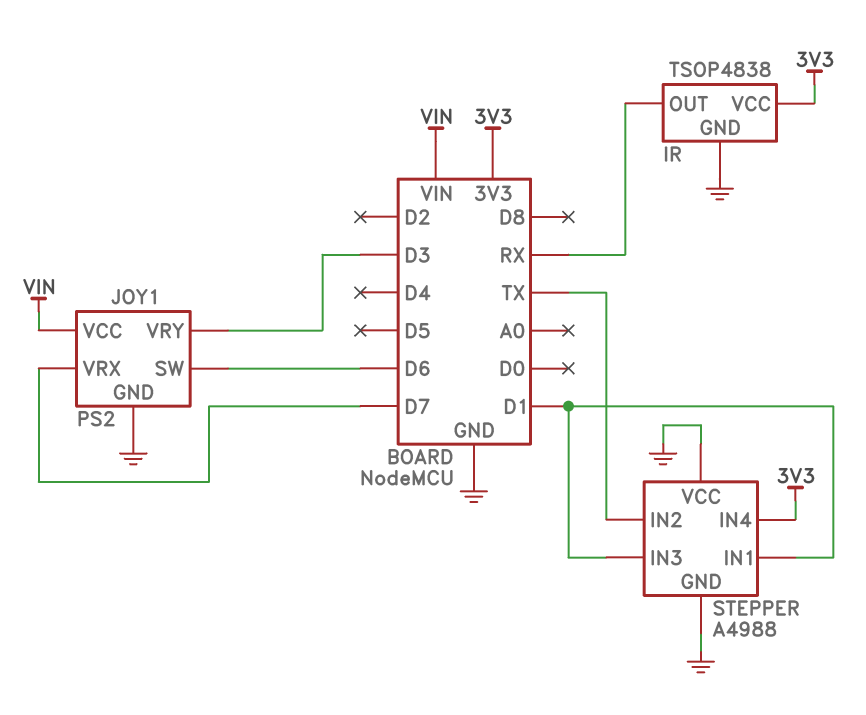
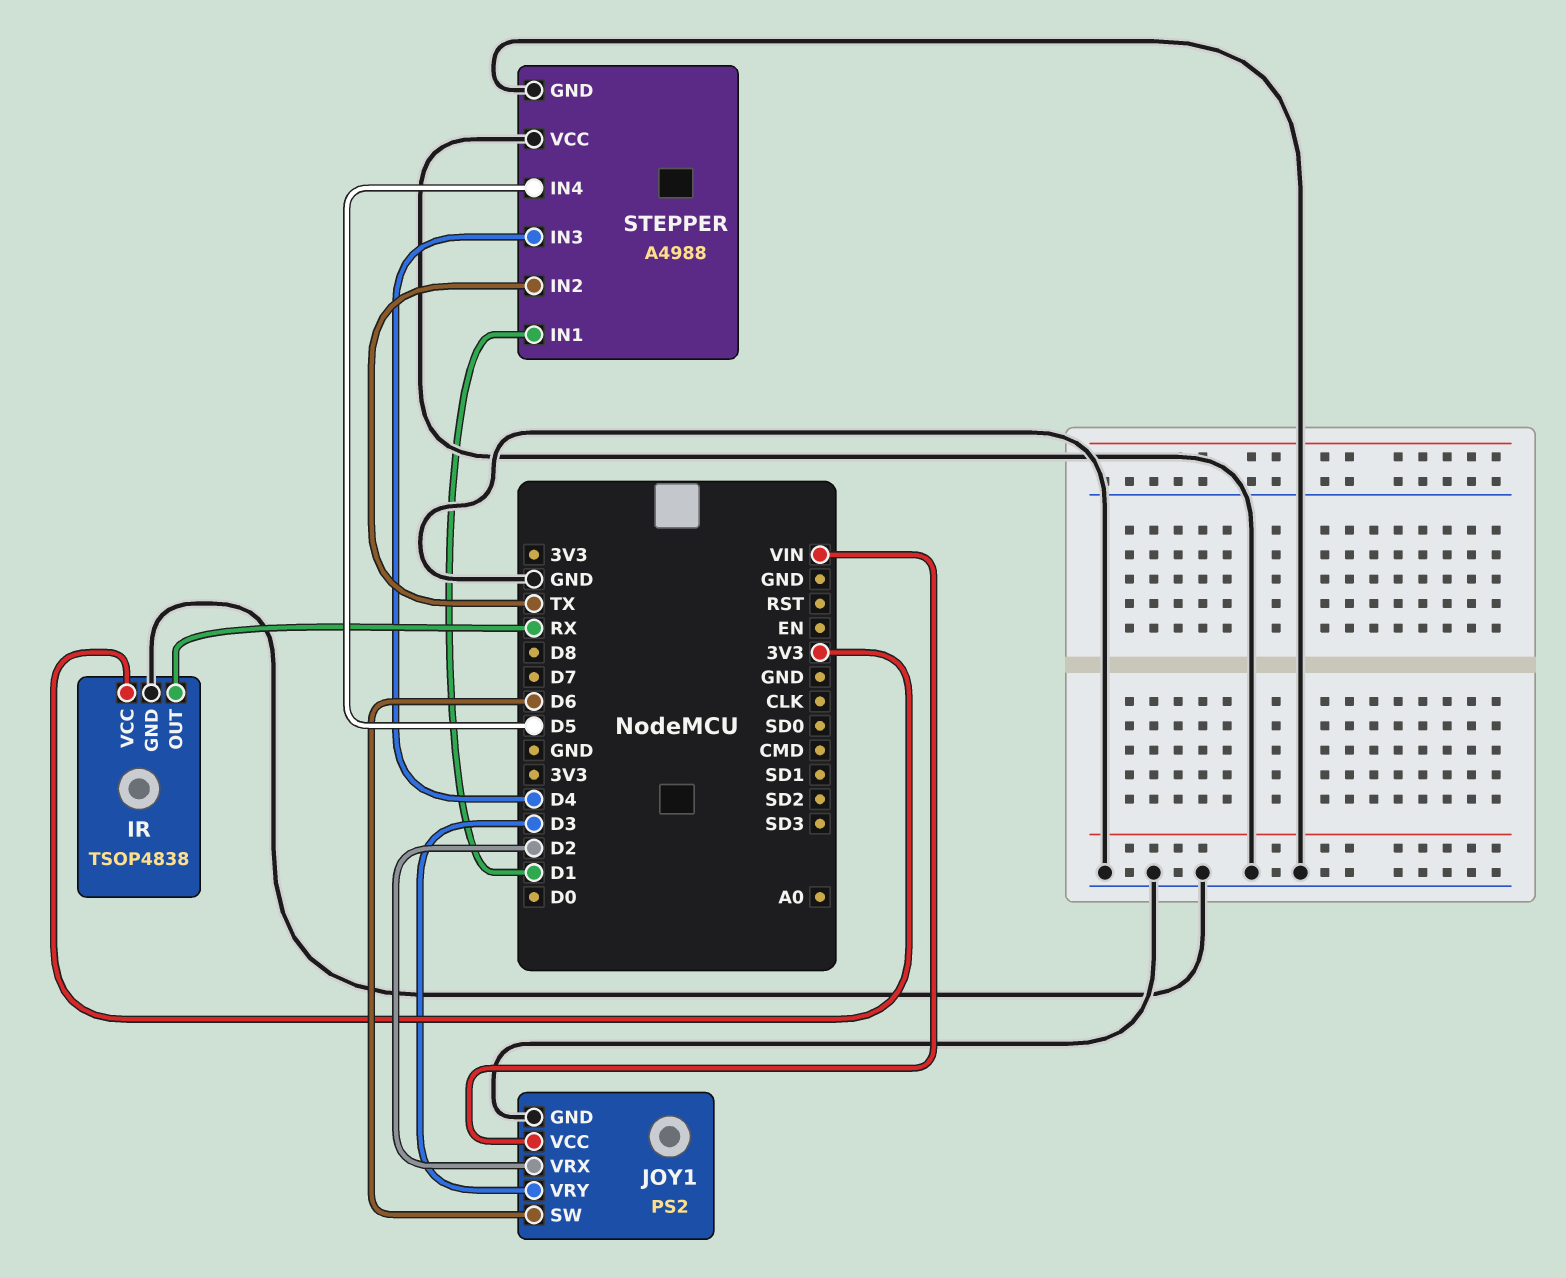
JOY1 pin VRX: D7 -> D2
STEPPER pin IN3: D1 -> D4
STEPPER pin IN4: 3V3 -> D5

